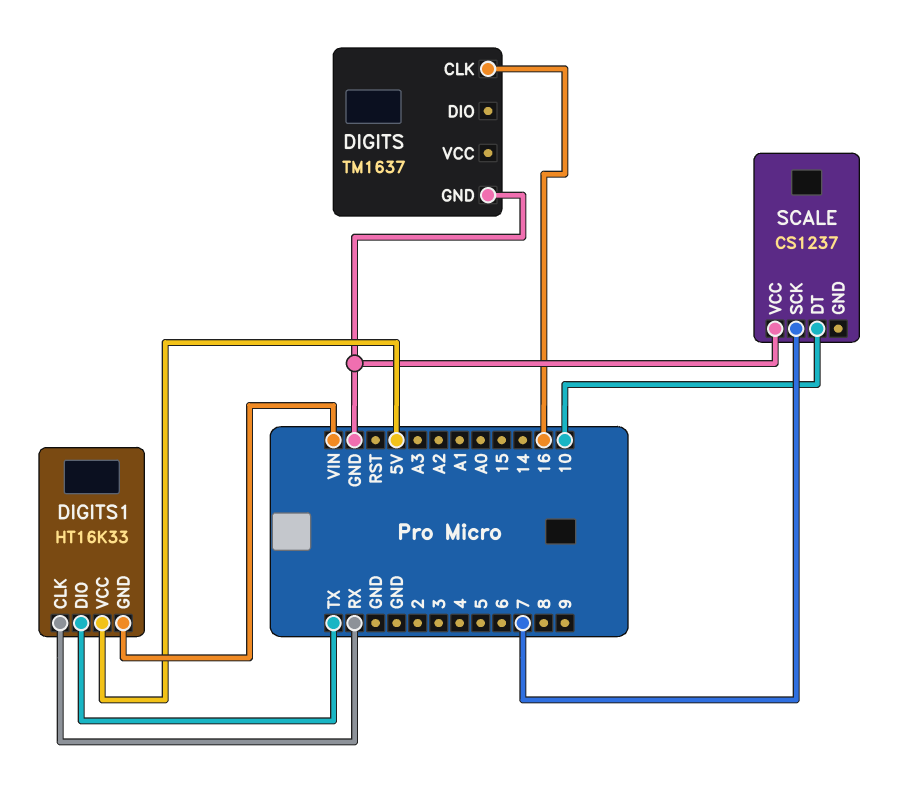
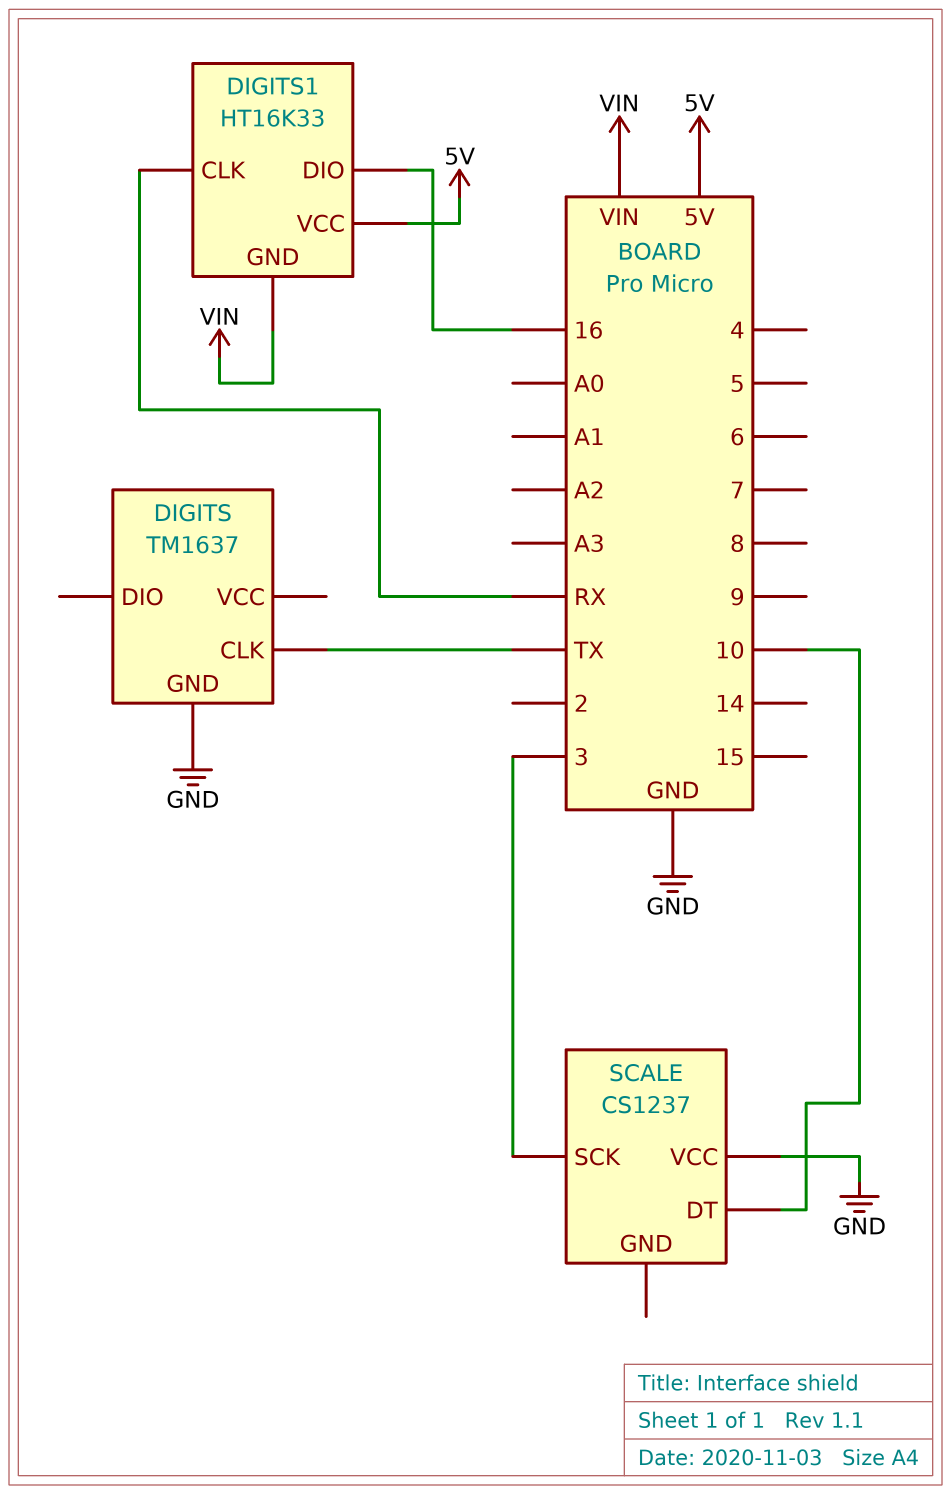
DIGITS pin CLK: 16 -> TX
DIGITS1 pin DIO: TX -> 16
SCALE pin SCK: 7 -> 3

